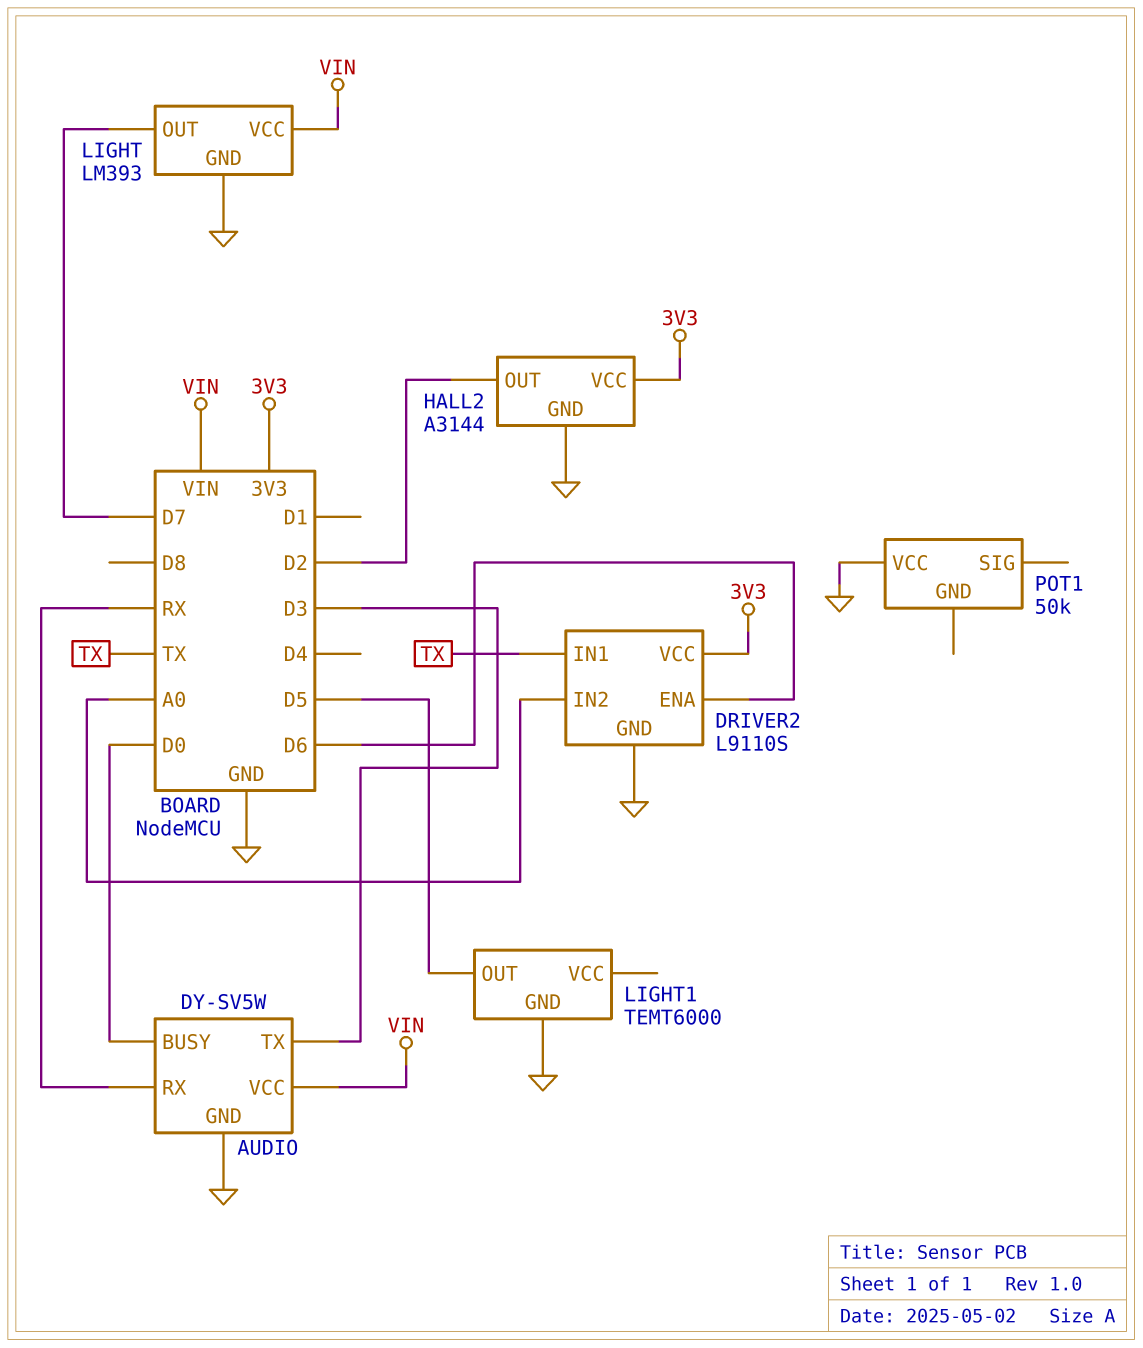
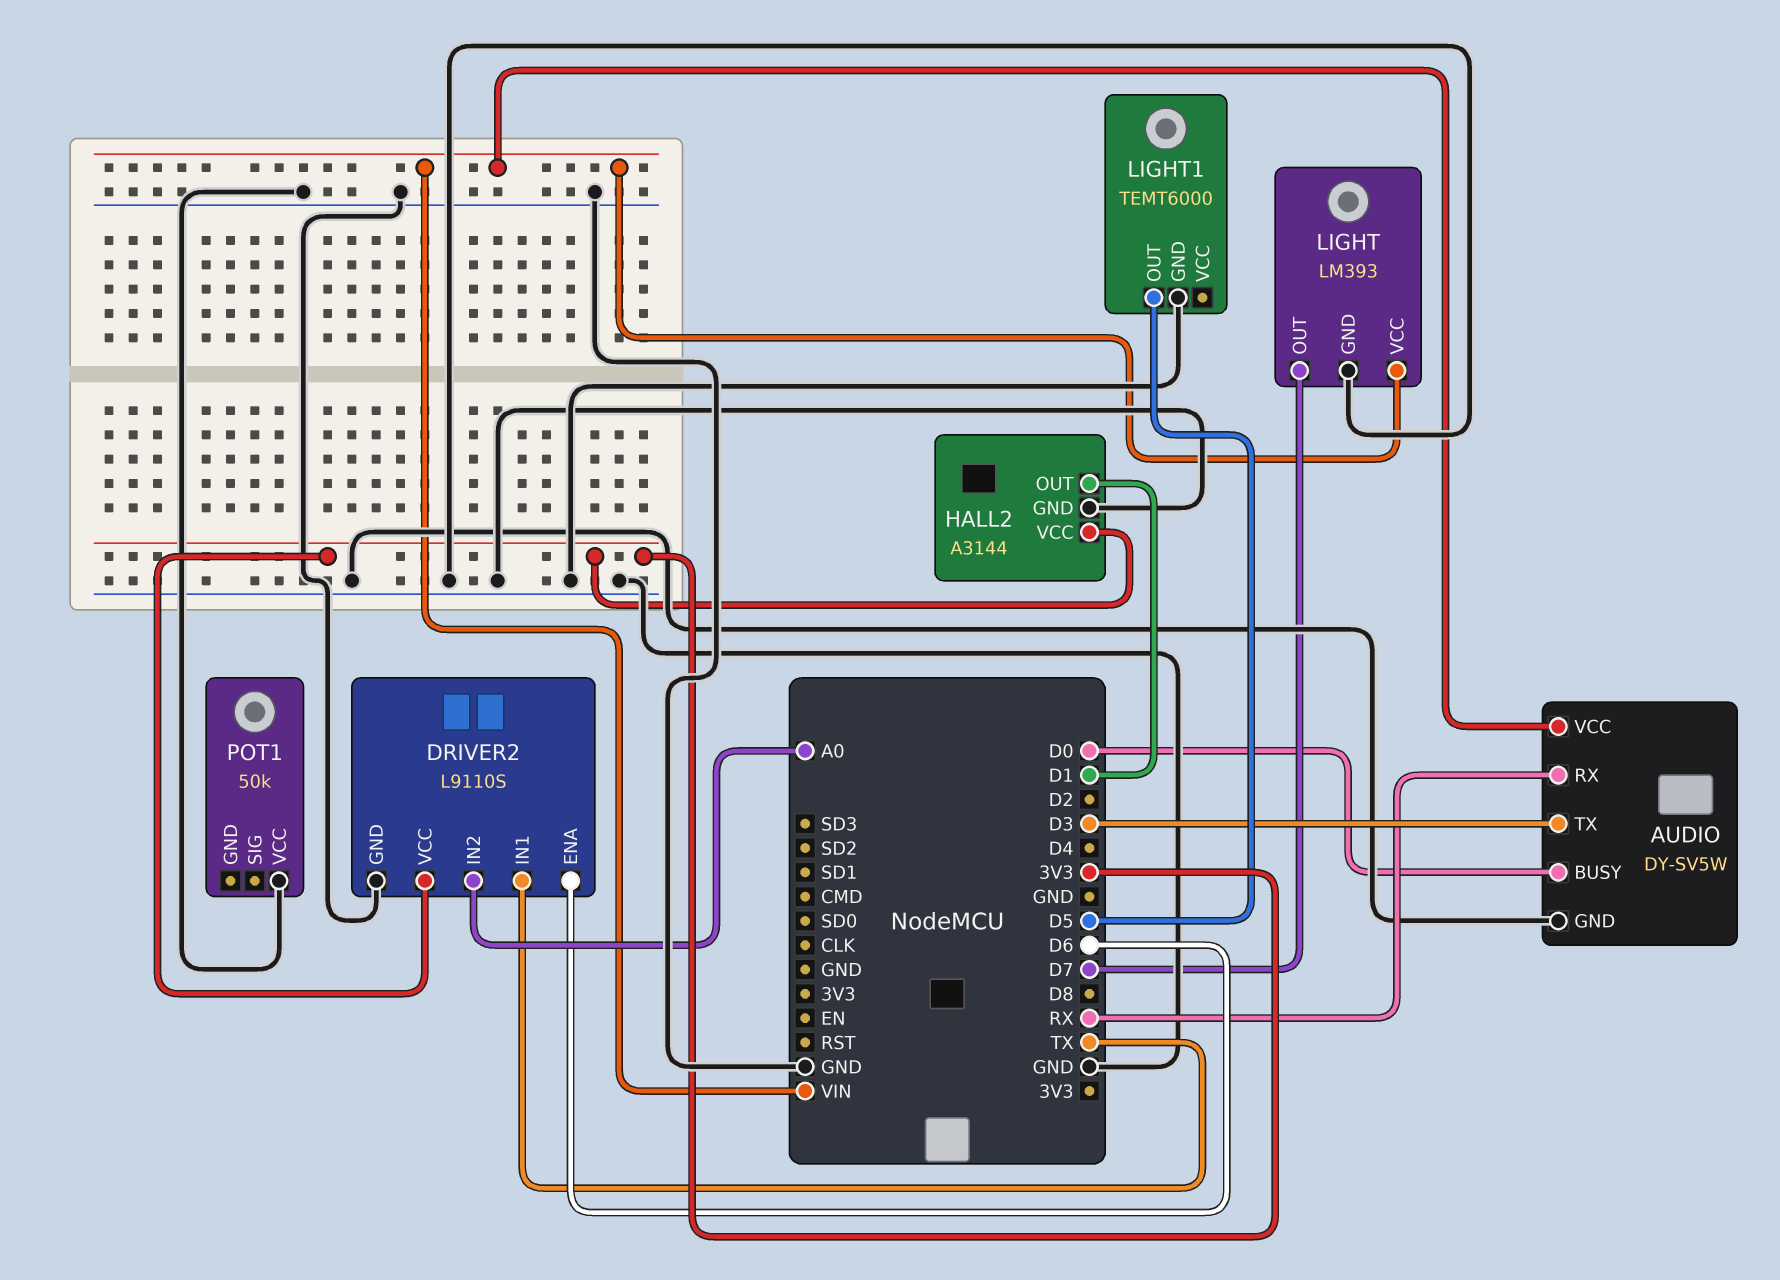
HALL2 pin OUT: D2 -> D1

